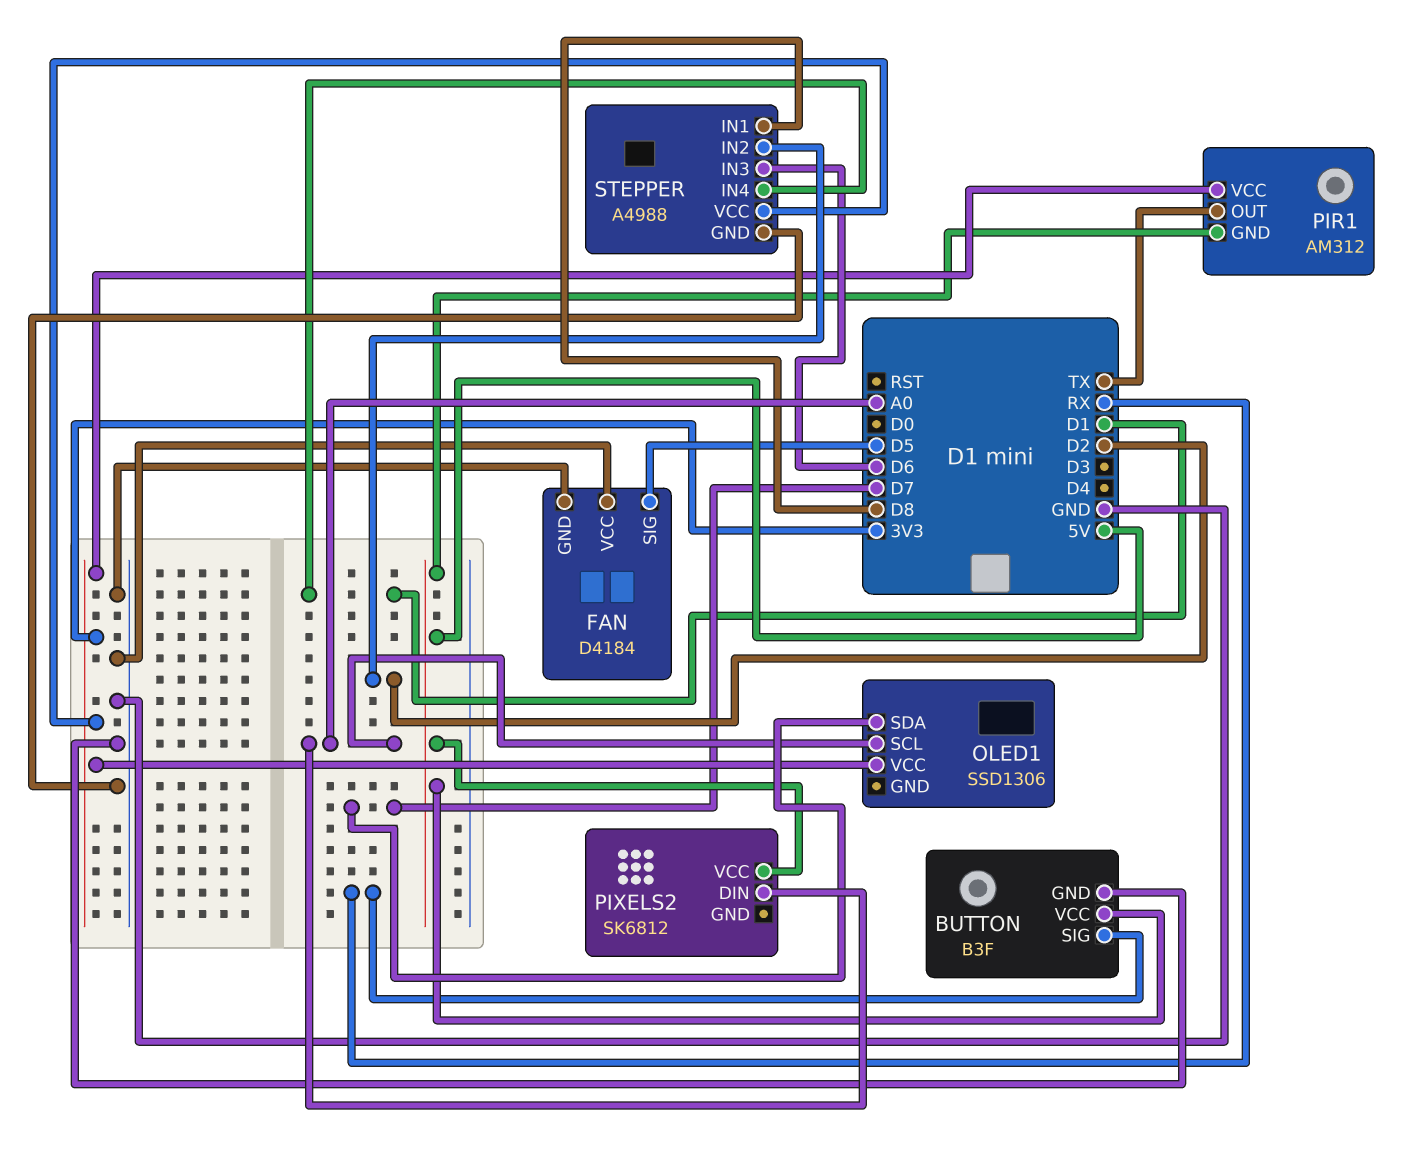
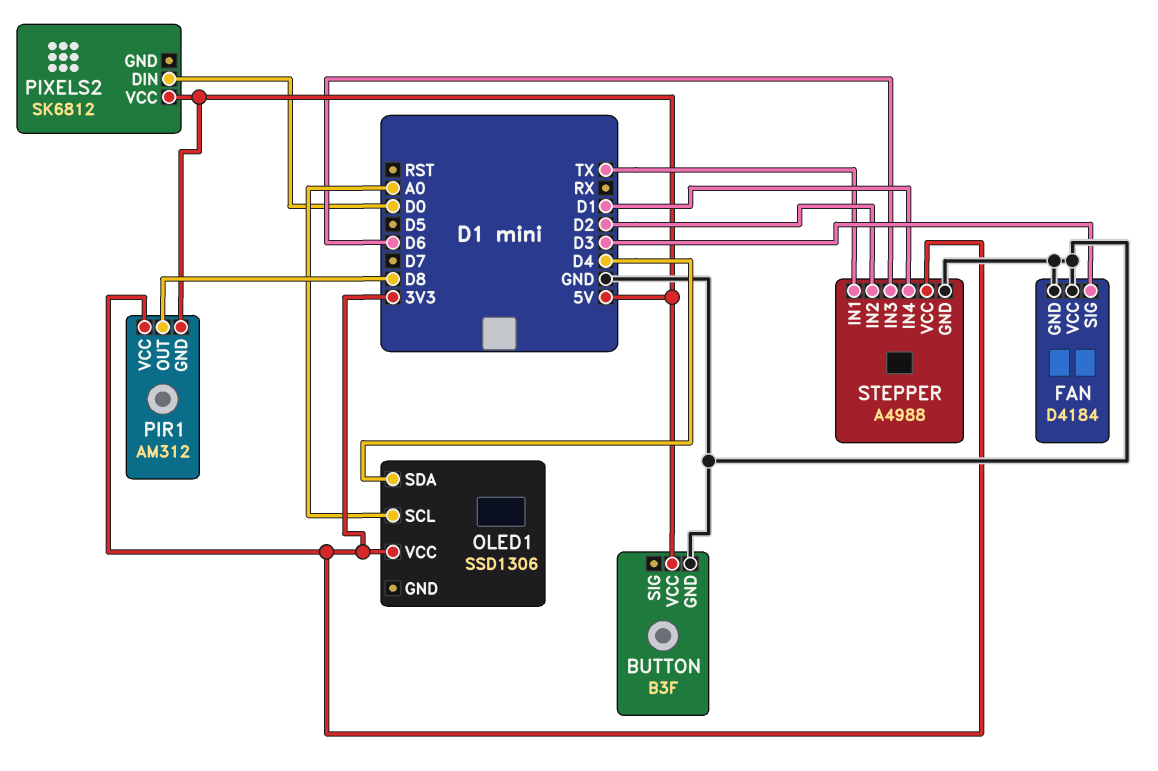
BUTTON pin SIG: RX -> none
FAN pin SIG: D5 -> D3
OLED1 pin SDA: D7 -> D4
PIR1 pin OUT: TX -> D8
PIXELS2 pin DIN: A0 -> D0
STEPPER pin IN1: D8 -> TX

